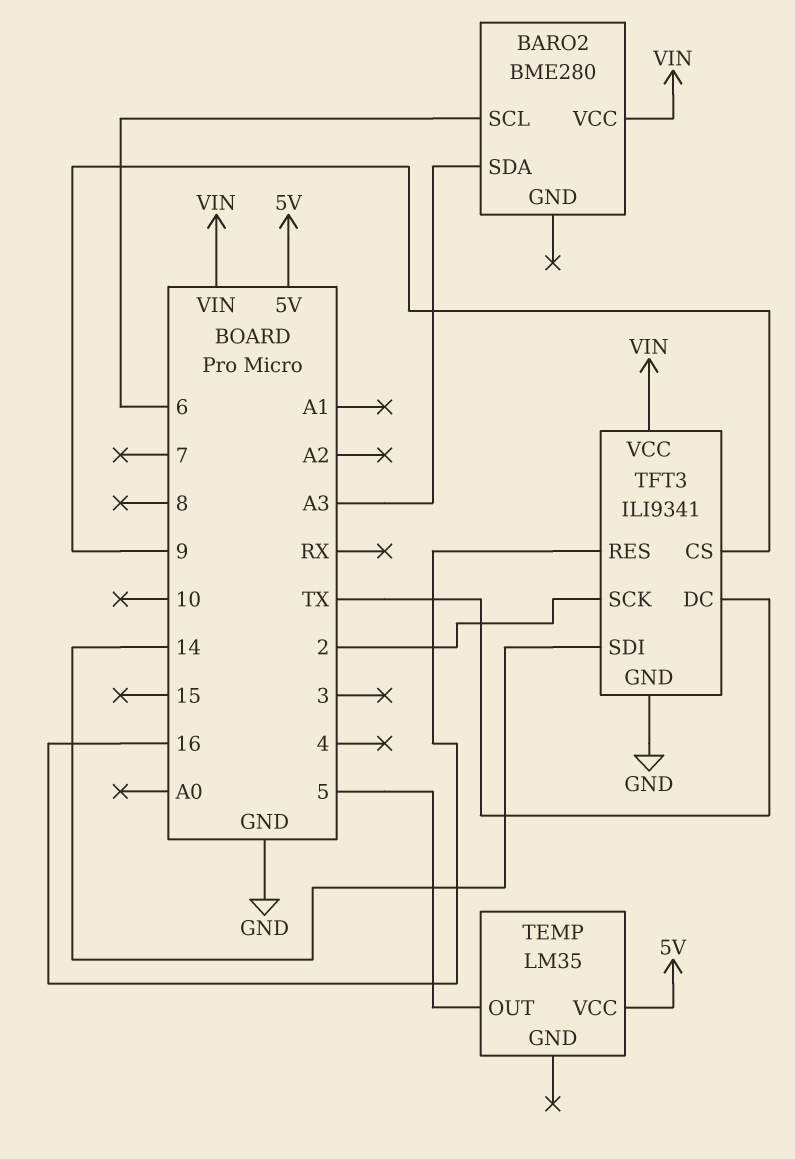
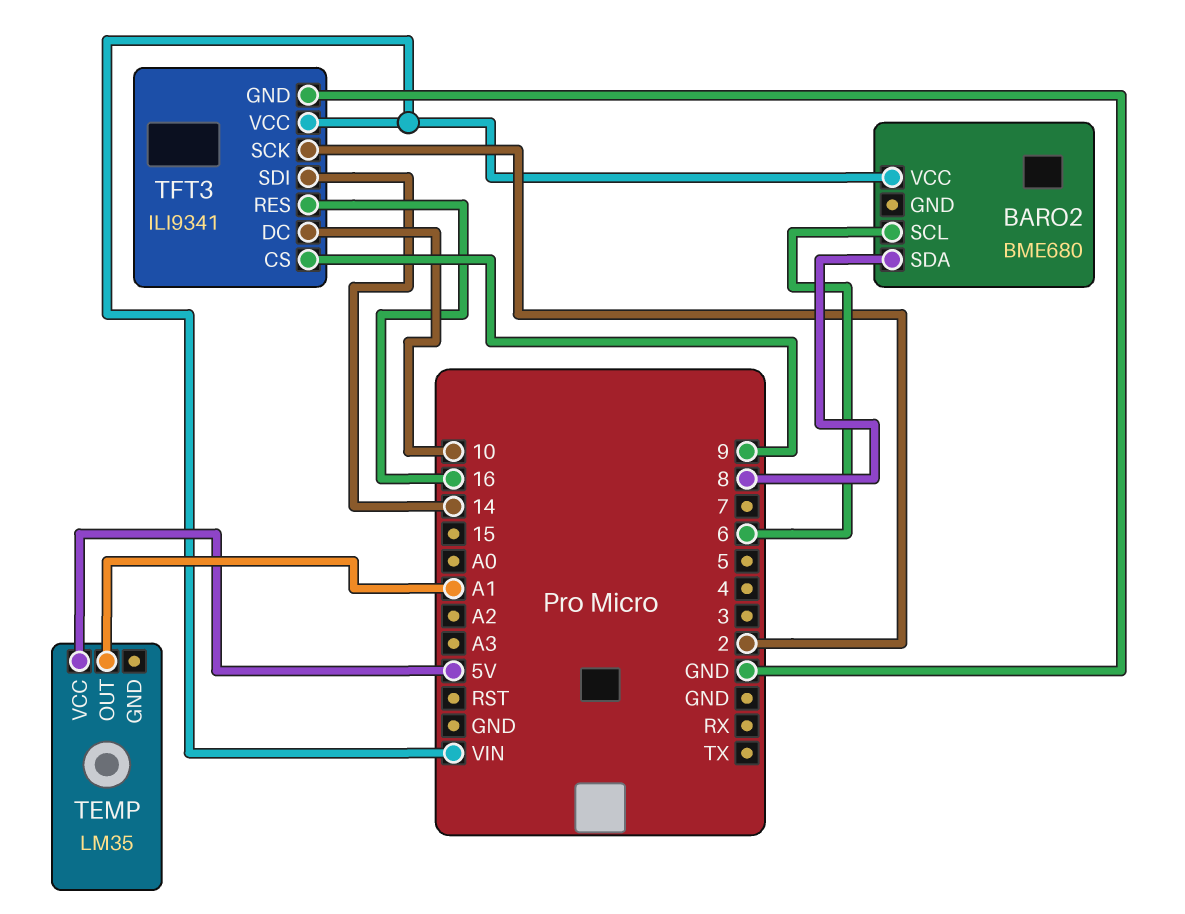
BARO2: BME280 -> BME680
BARO2 pin SDA: A3 -> 8
TEMP pin OUT: 5 -> A1
TFT3 pin DC: TX -> 10

